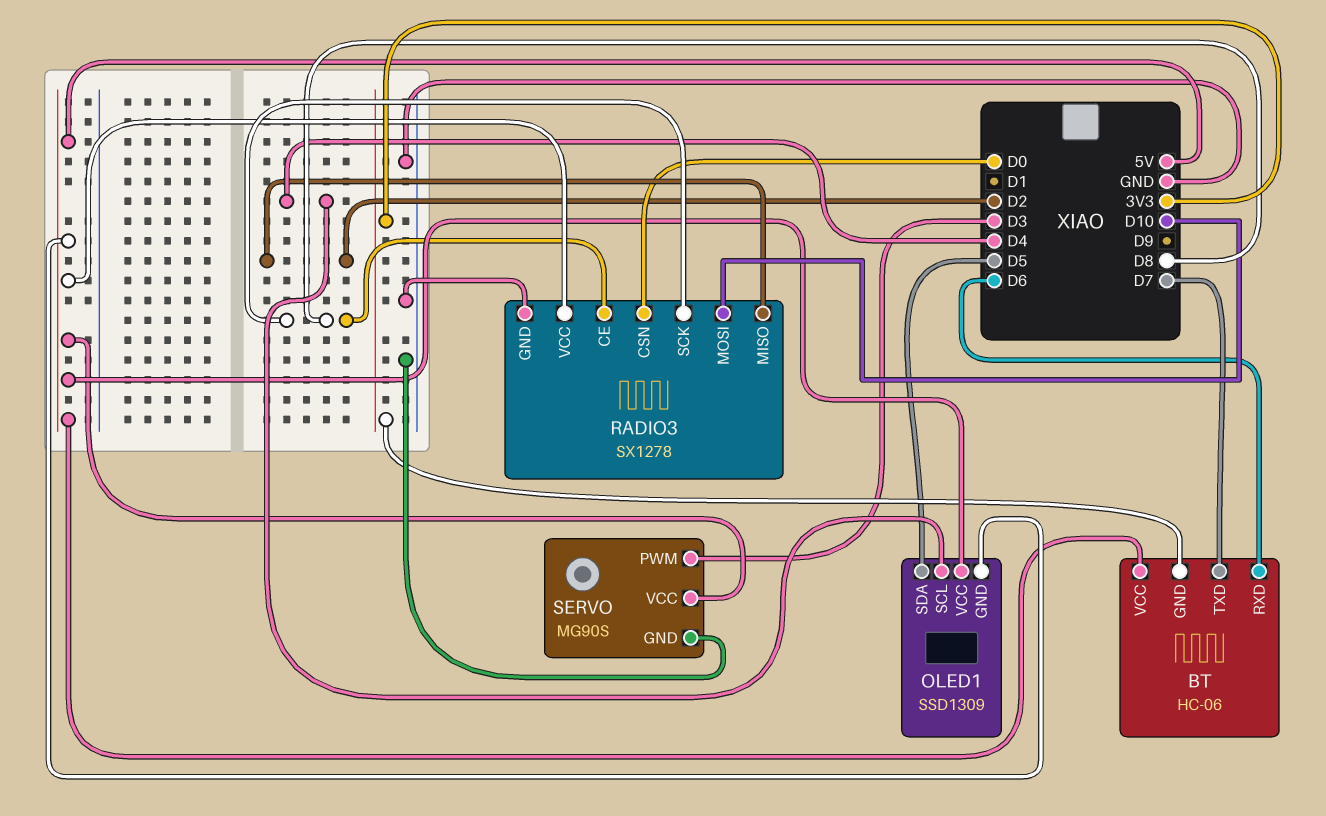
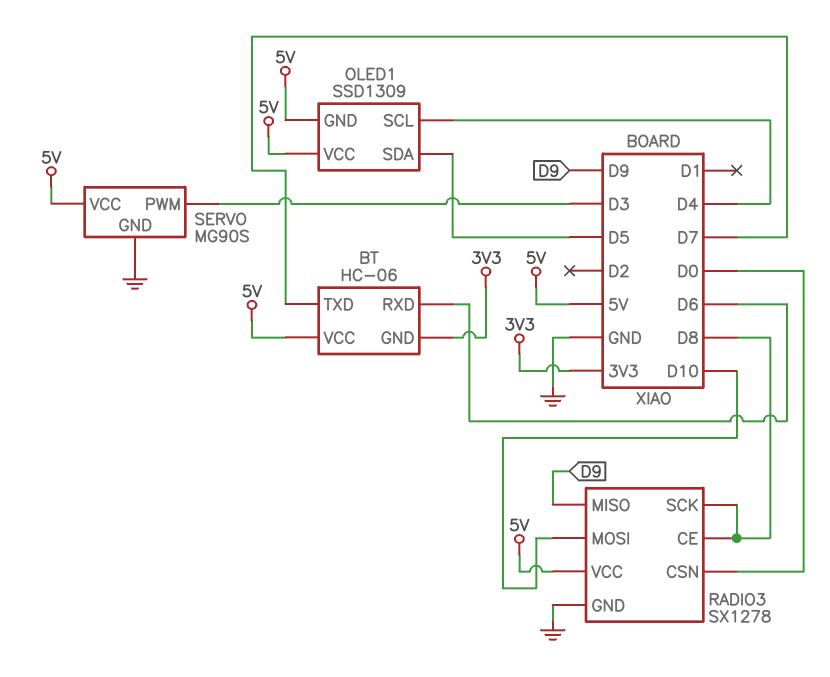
RADIO3 pin MISO: D2 -> D9

